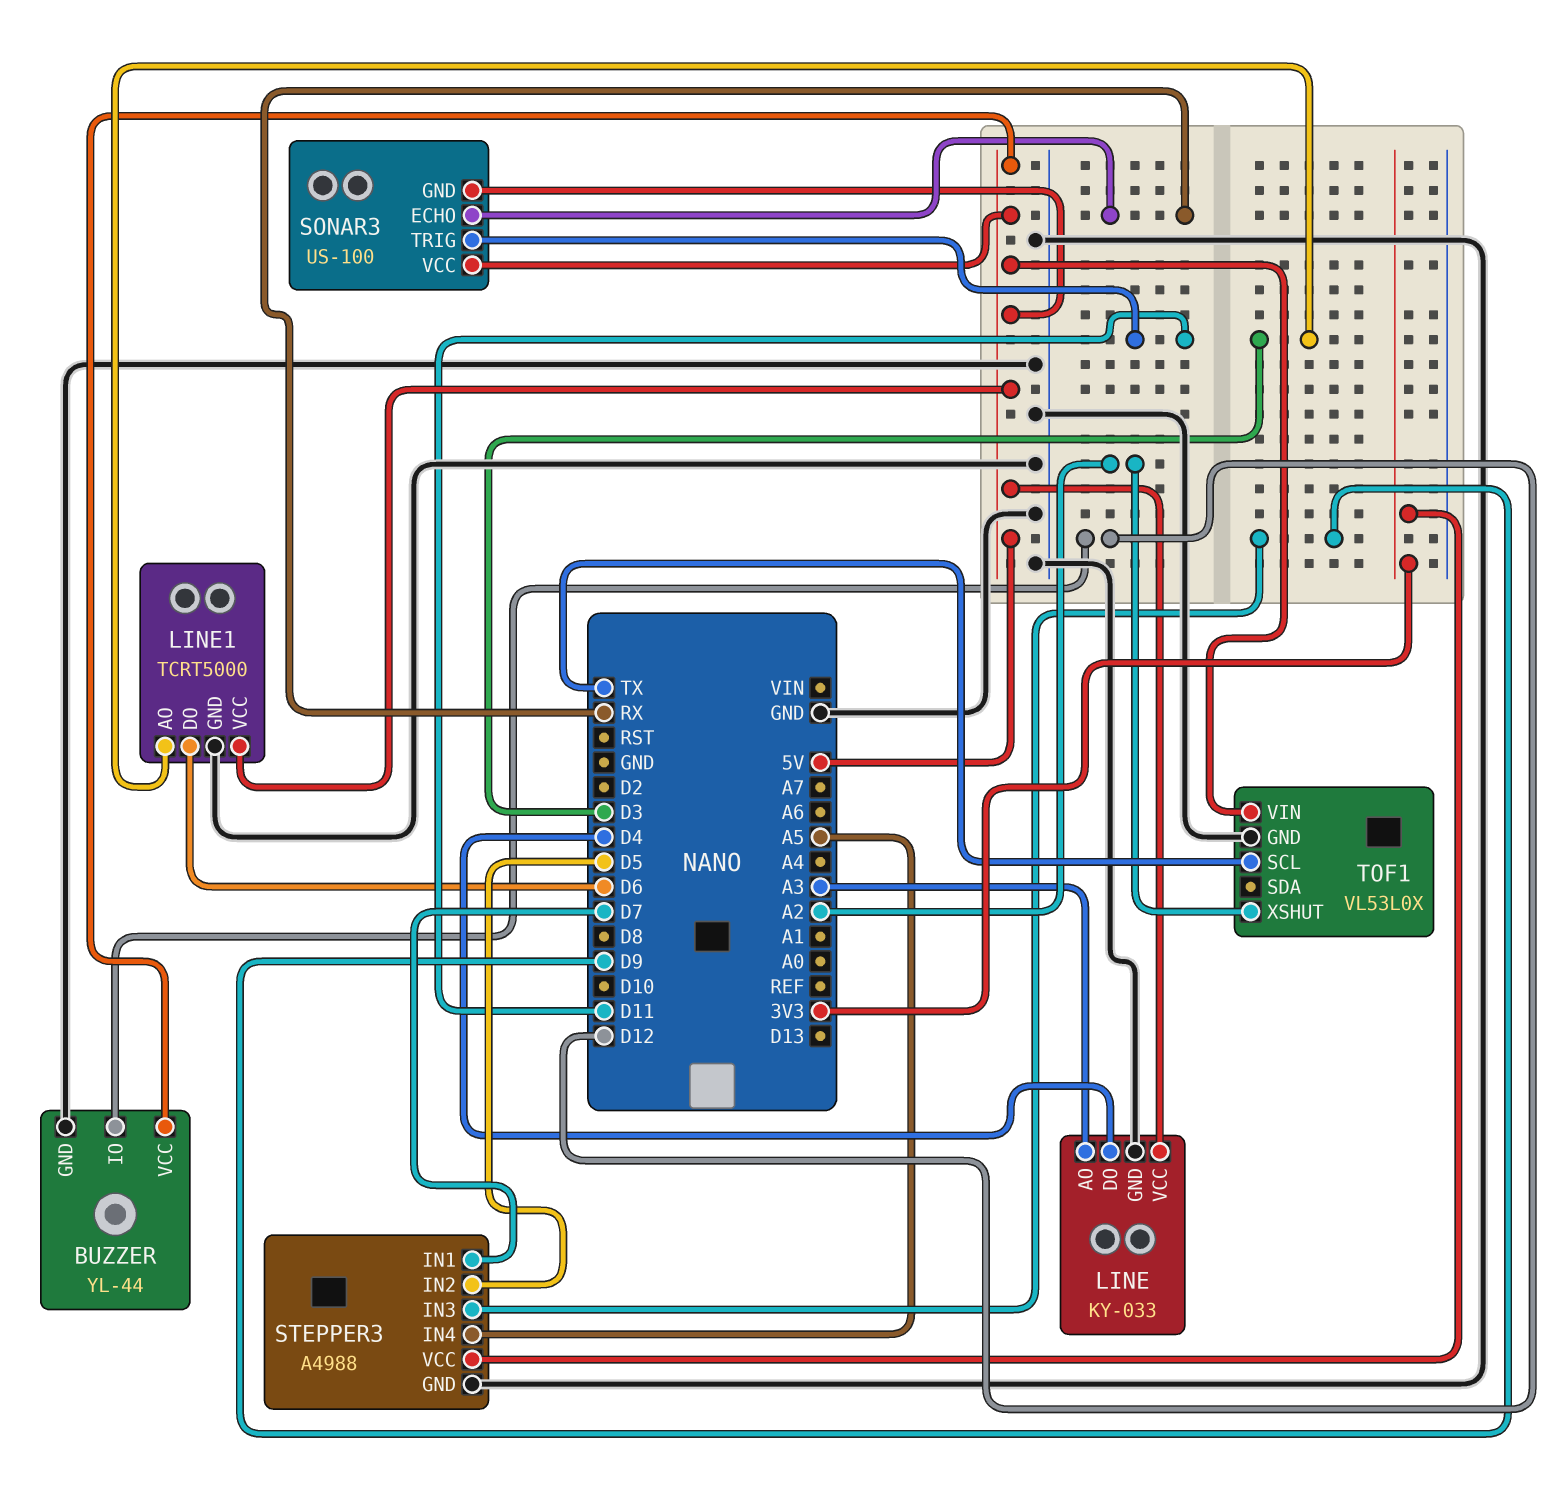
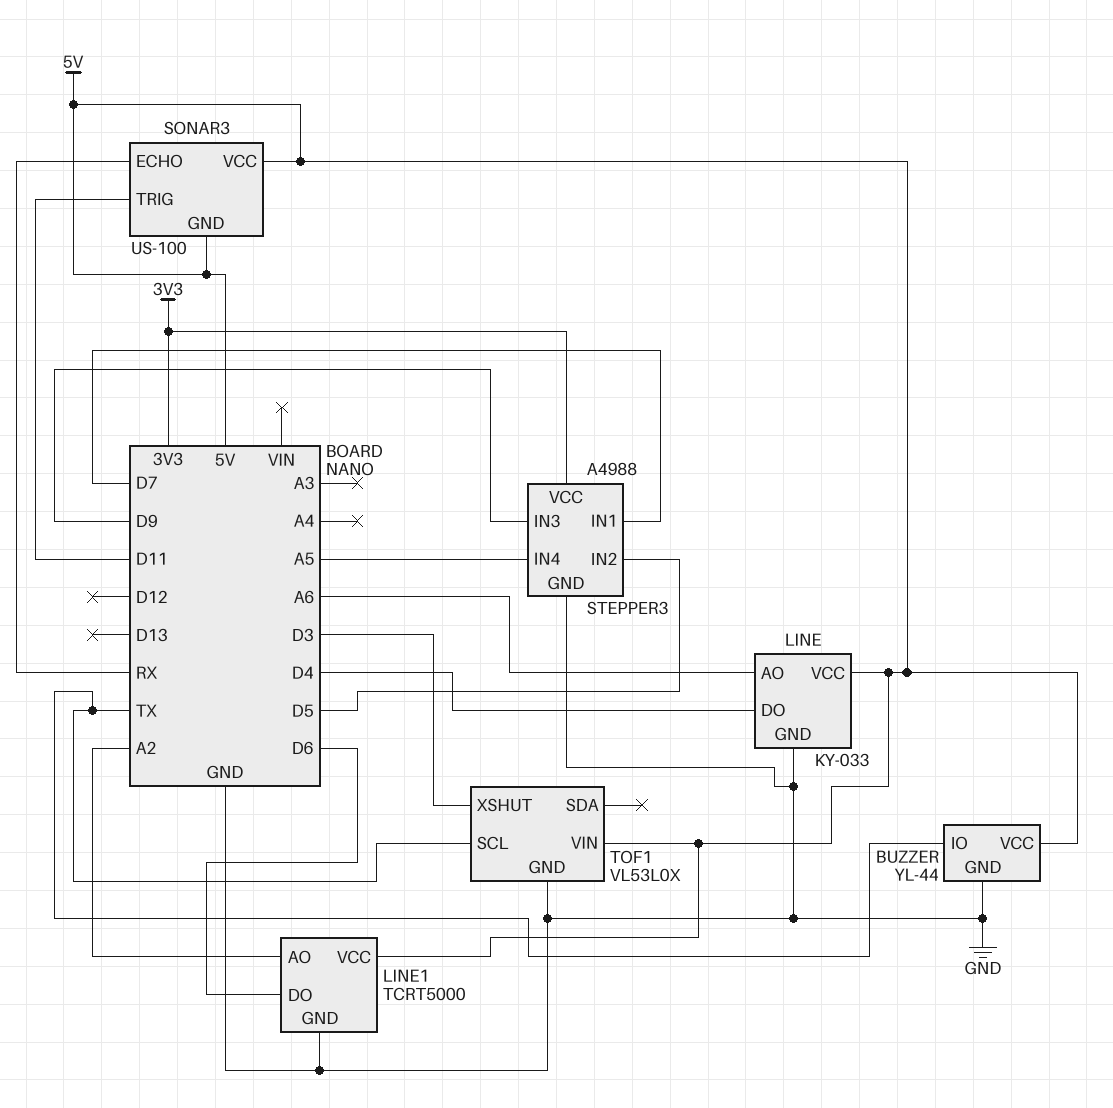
BUZZER pin IO: D12 -> TX
LINE pin AO: A3 -> A6
LINE1 pin AO: D3 -> A2
TOF1 pin XSHUT: A2 -> D3

